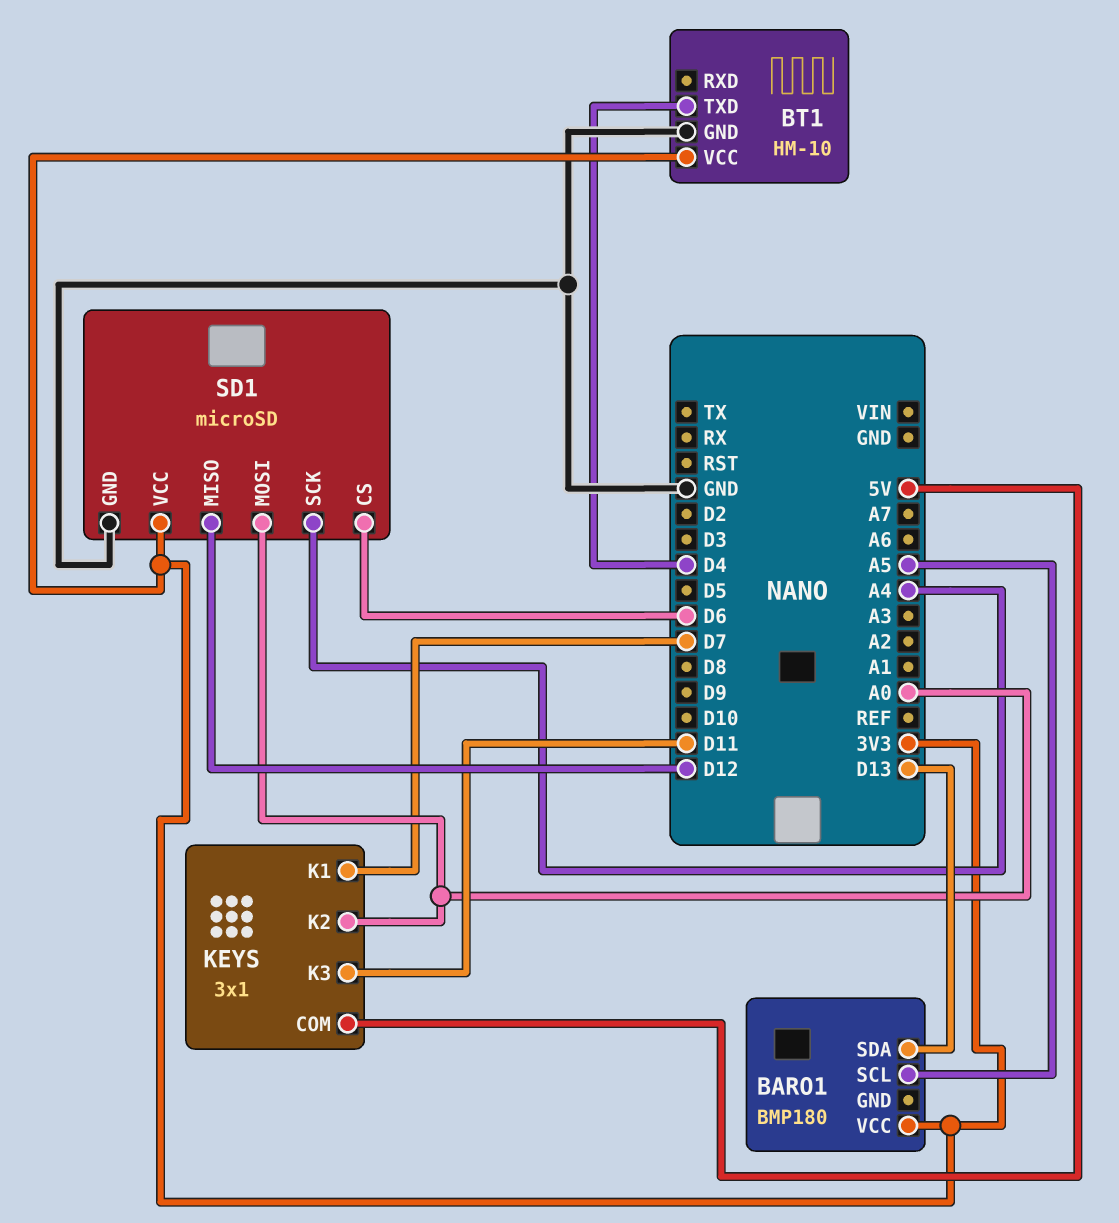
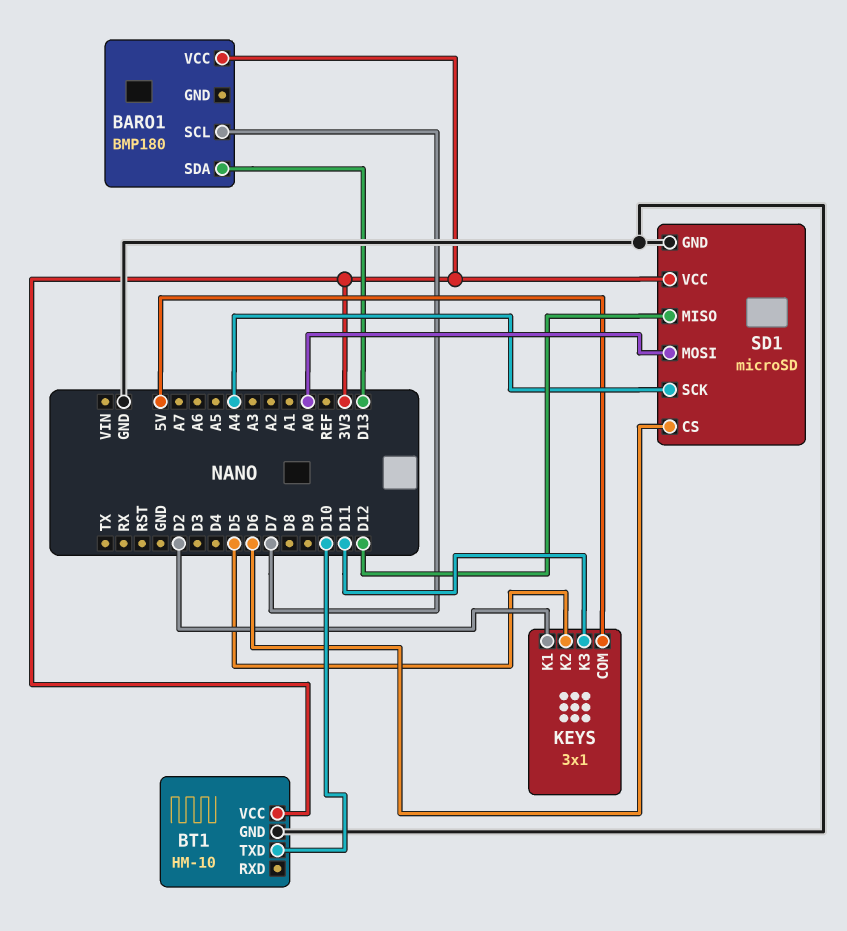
BARO1 pin SCL: A5 -> D7
BT1 pin TXD: D4 -> D10
KEYS pin K1: D7 -> D2
KEYS pin K2: A0 -> D5

